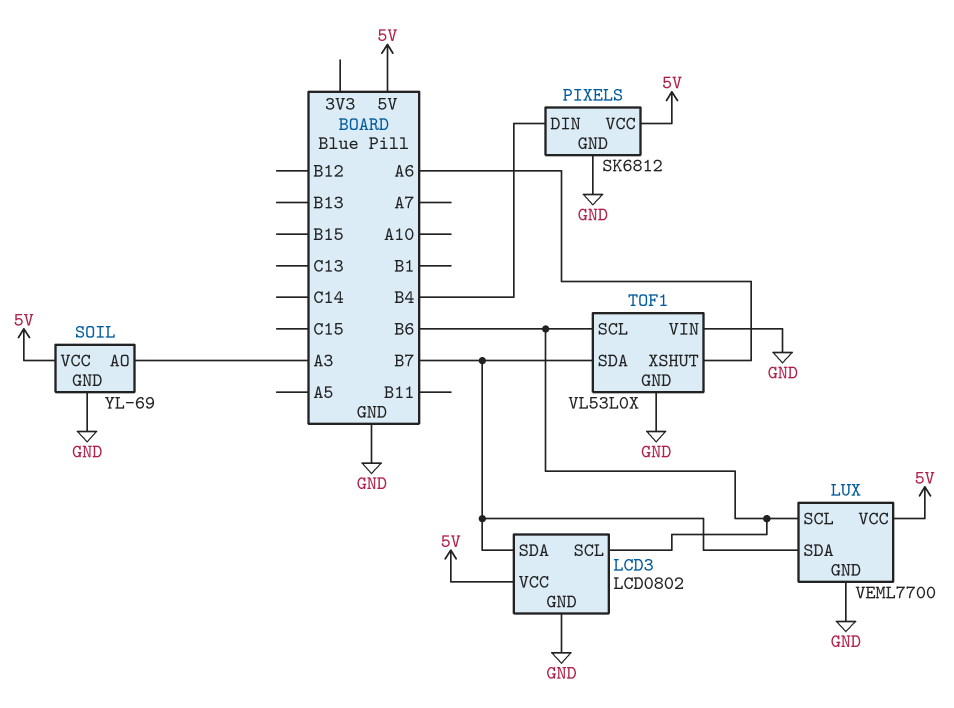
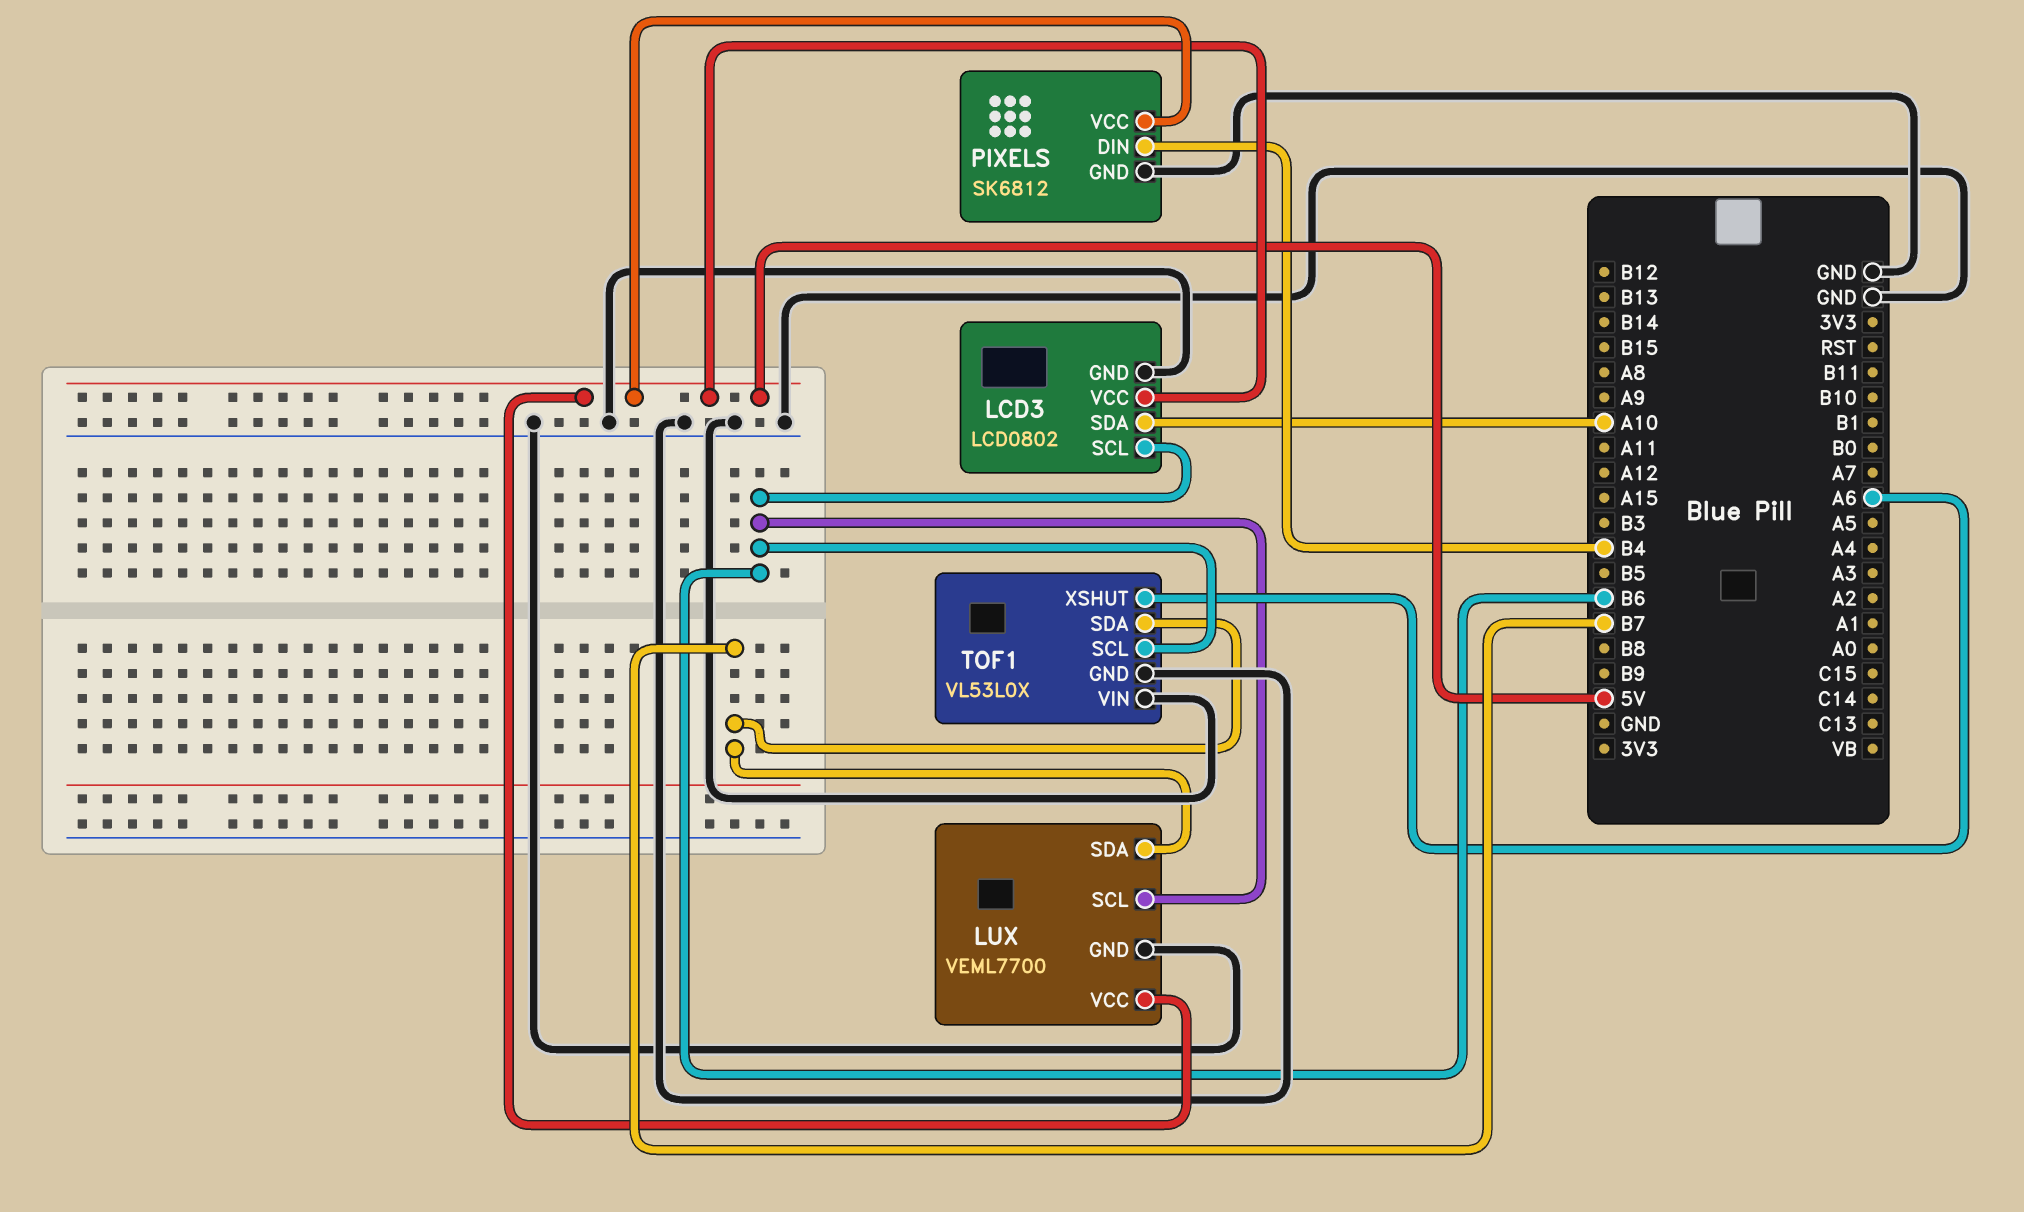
LCD3 pin SDA: B7 -> A10
SOIL: YL-69 -> none
SOIL pin AO: A3 -> none
SOIL pin GND: GND -> none
SOIL pin VCC: 5V -> none

